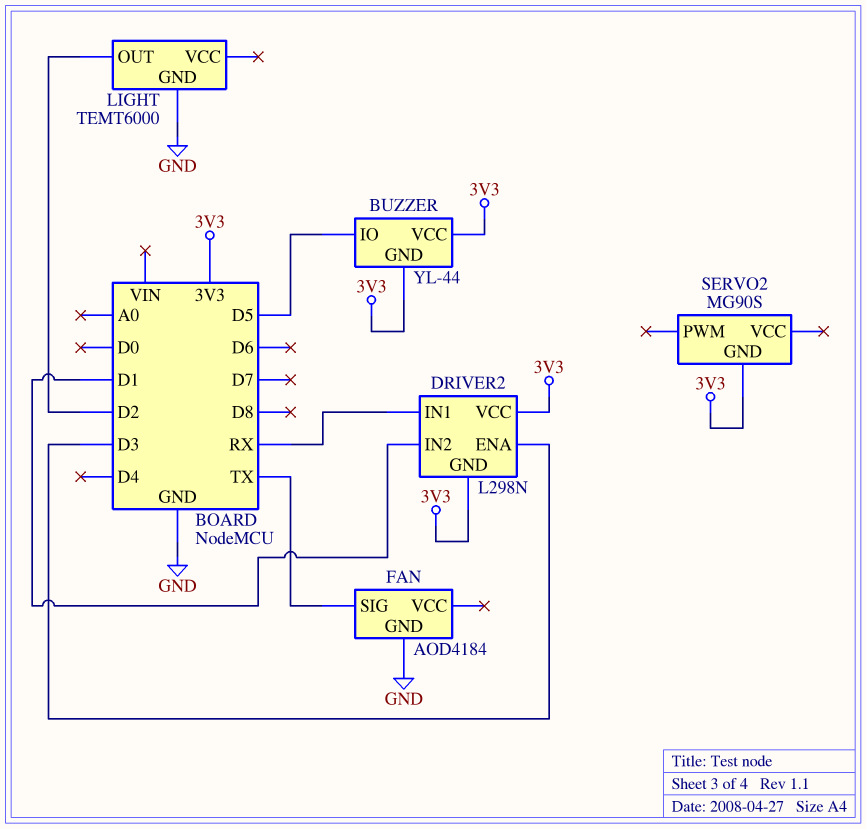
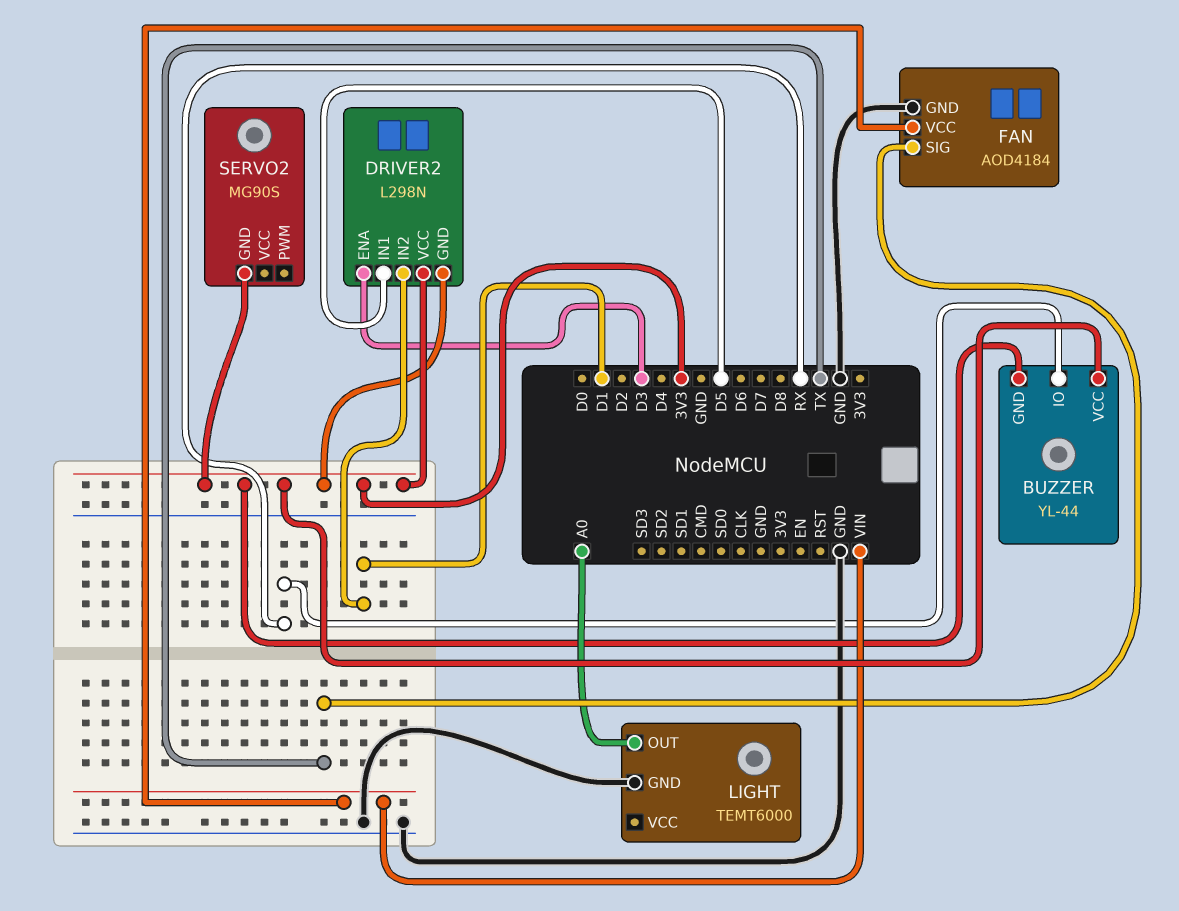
BUZZER pin IO: D5 -> RX
DRIVER2 pin IN1: RX -> D5
FAN pin VCC: none -> VIN
LIGHT pin OUT: D2 -> A0

